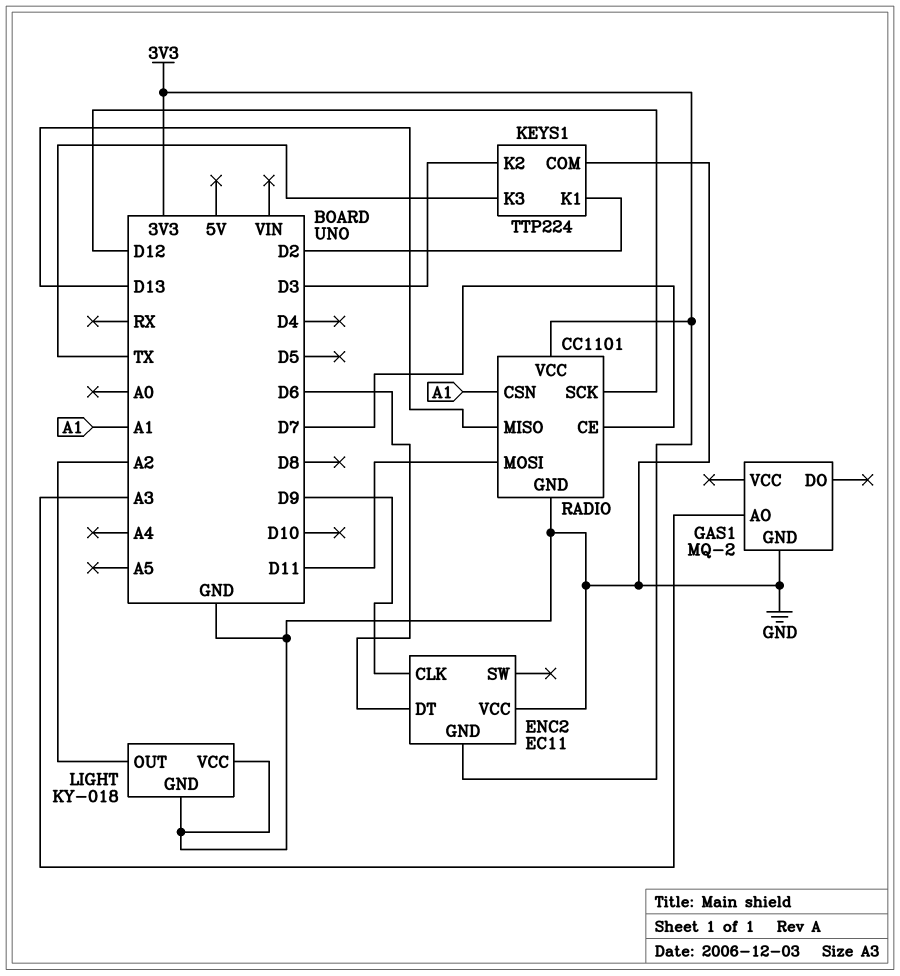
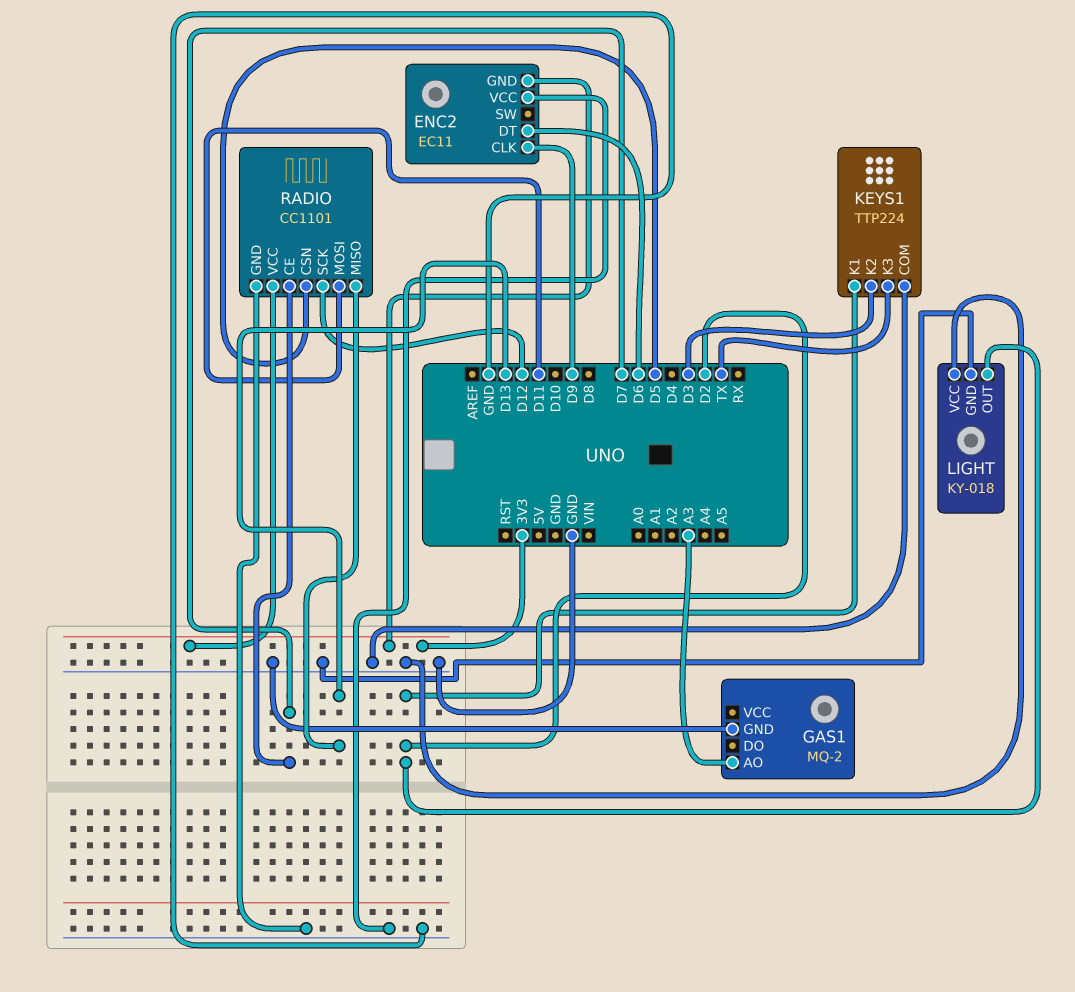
LIGHT pin OUT: A2 -> D2
RADIO pin CSN: A1 -> D5

